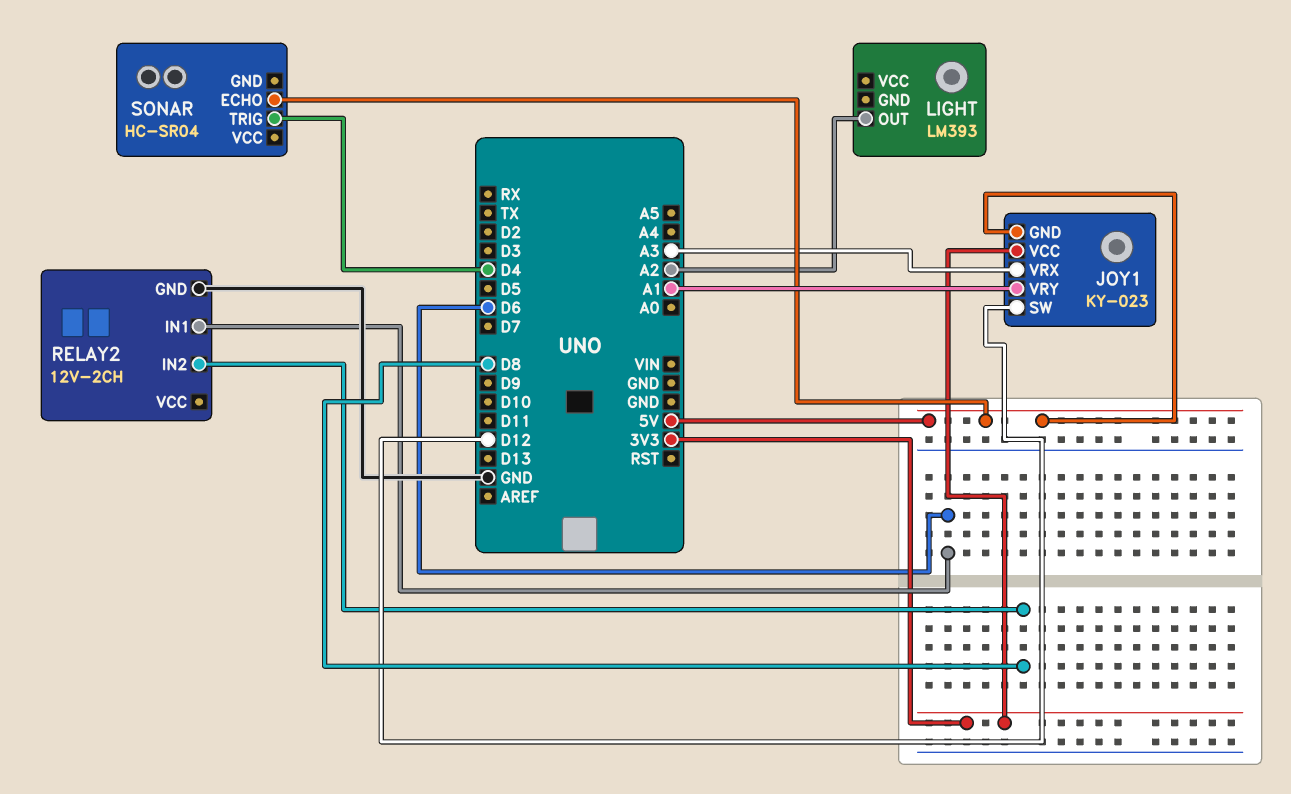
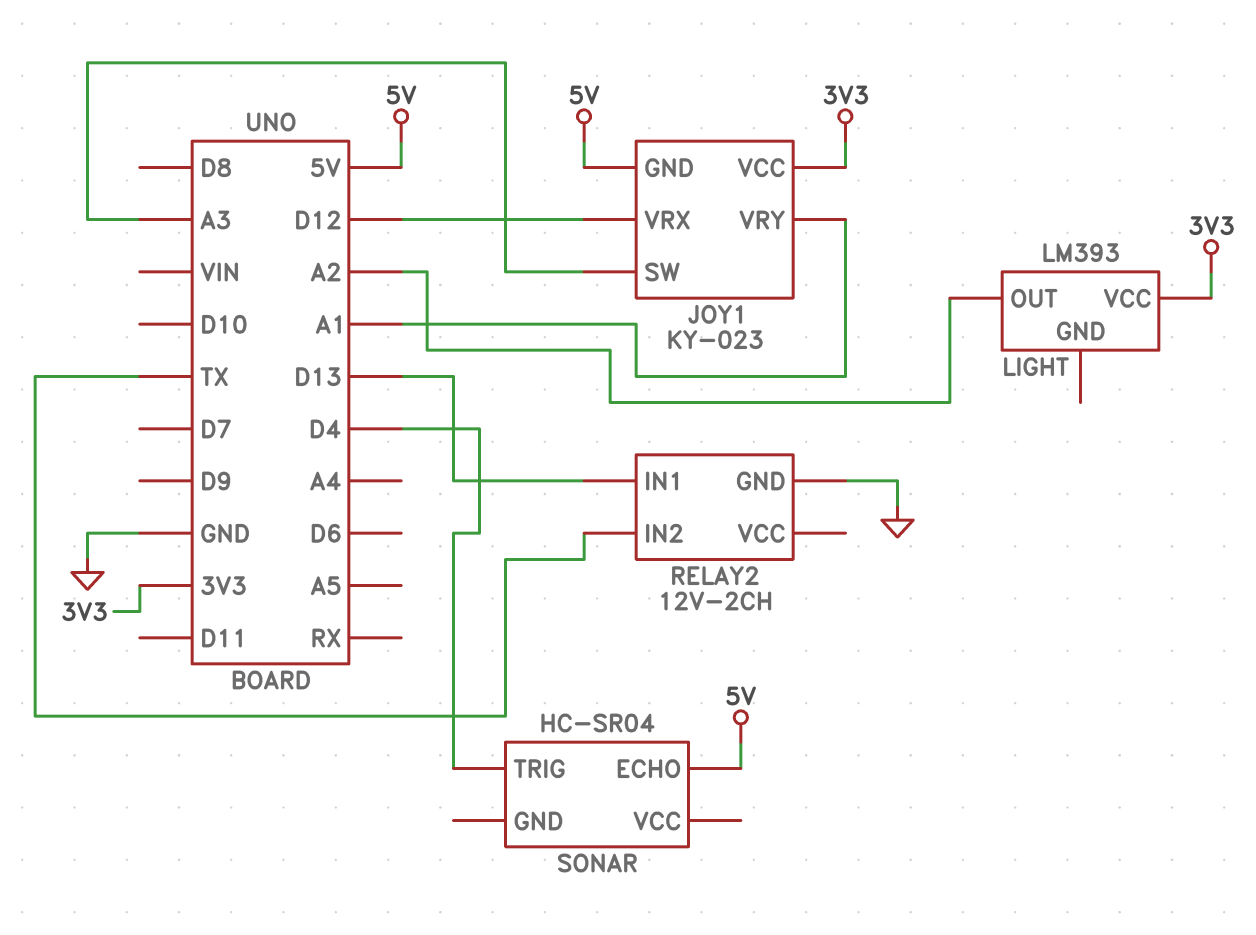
JOY1 pin SW: D12 -> A3
JOY1 pin VRX: A3 -> D12
LIGHT pin VCC: none -> 3V3
RELAY2 pin IN1: D6 -> D13
RELAY2 pin IN2: D8 -> TX

